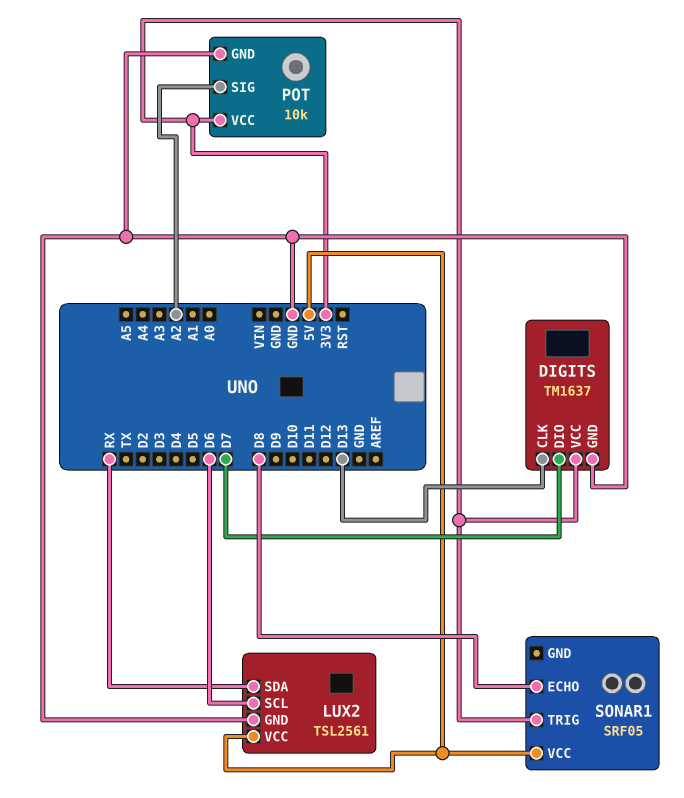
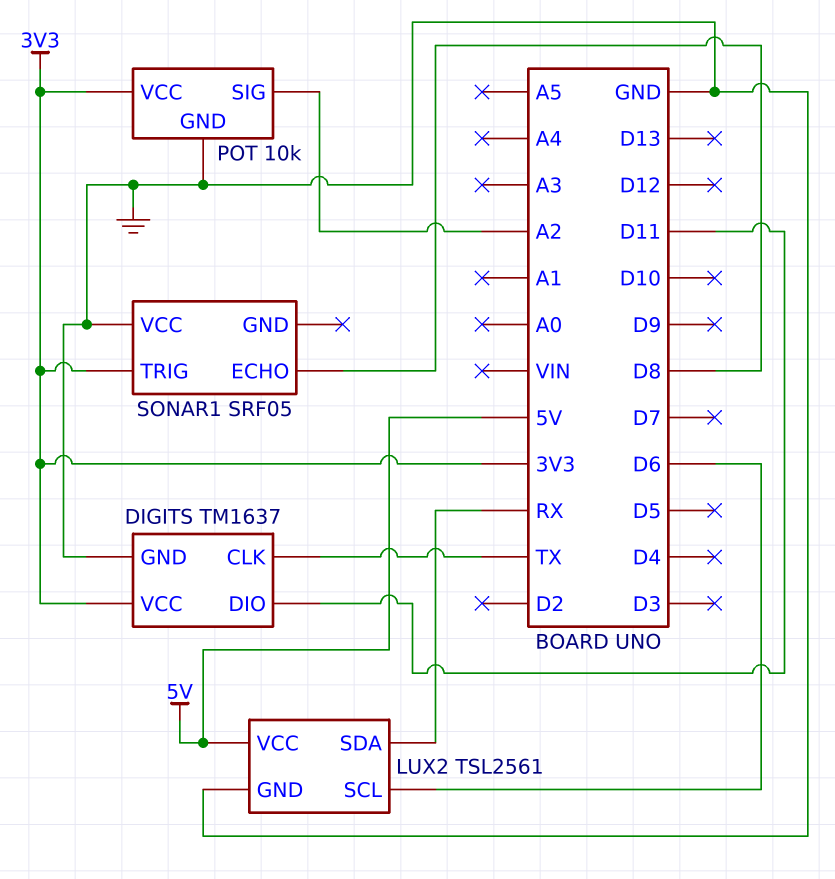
DIGITS pin CLK: D13 -> TX
DIGITS pin DIO: D7 -> D11
SONAR1 pin VCC: 5V -> GND

